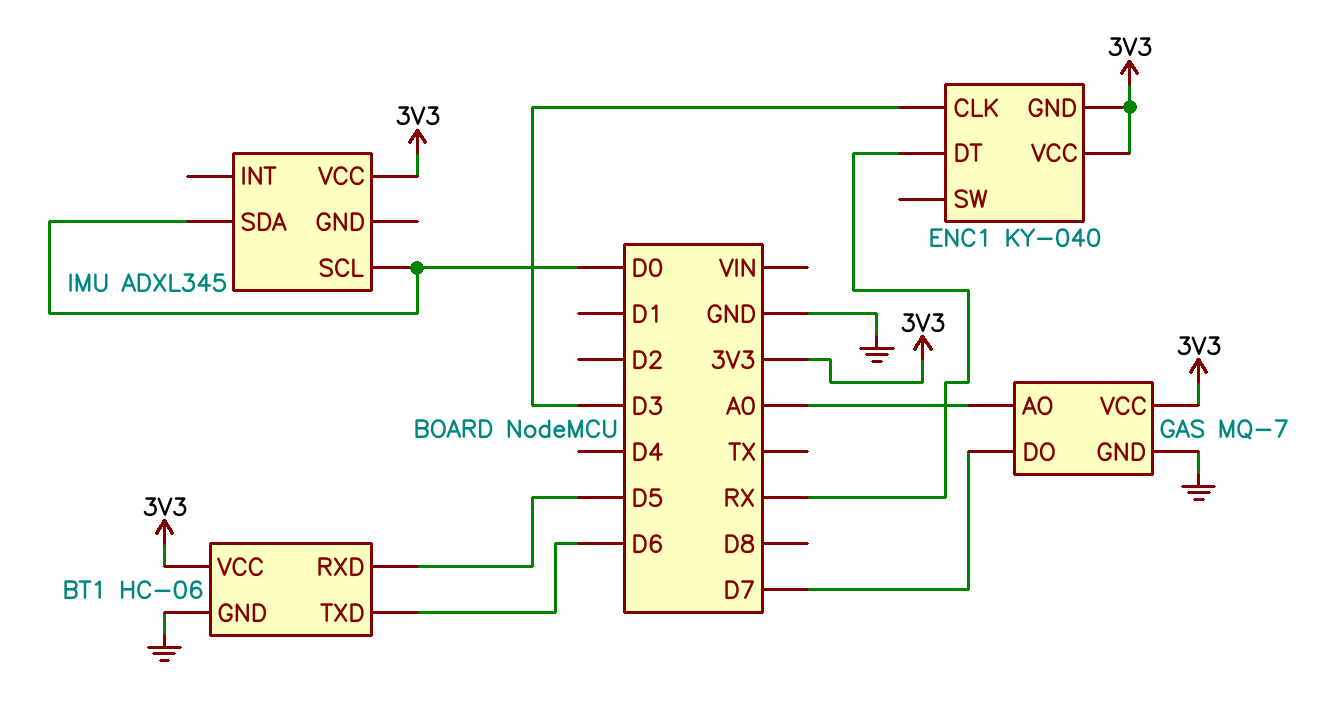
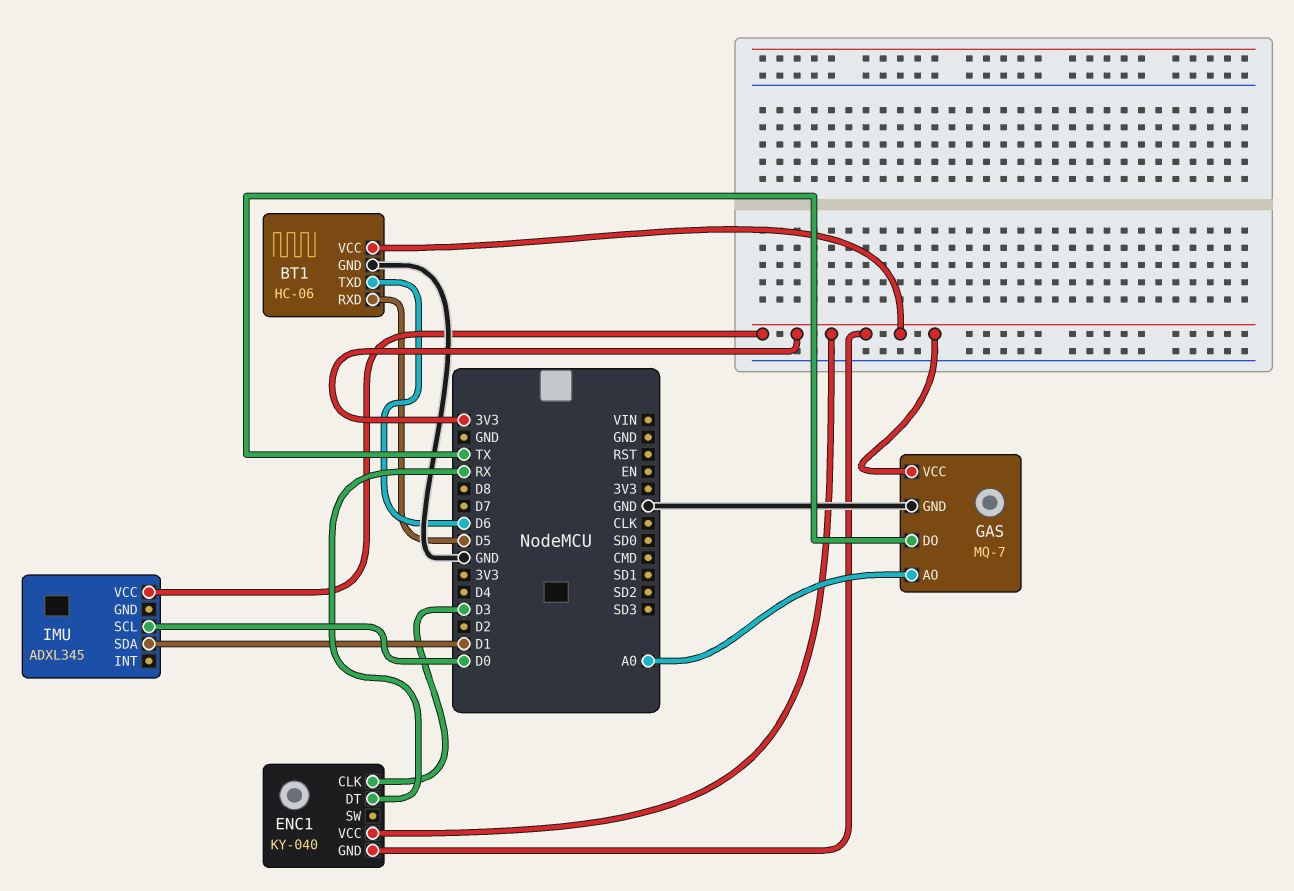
GAS pin DO: D7 -> TX
IMU pin SDA: D0 -> D1

